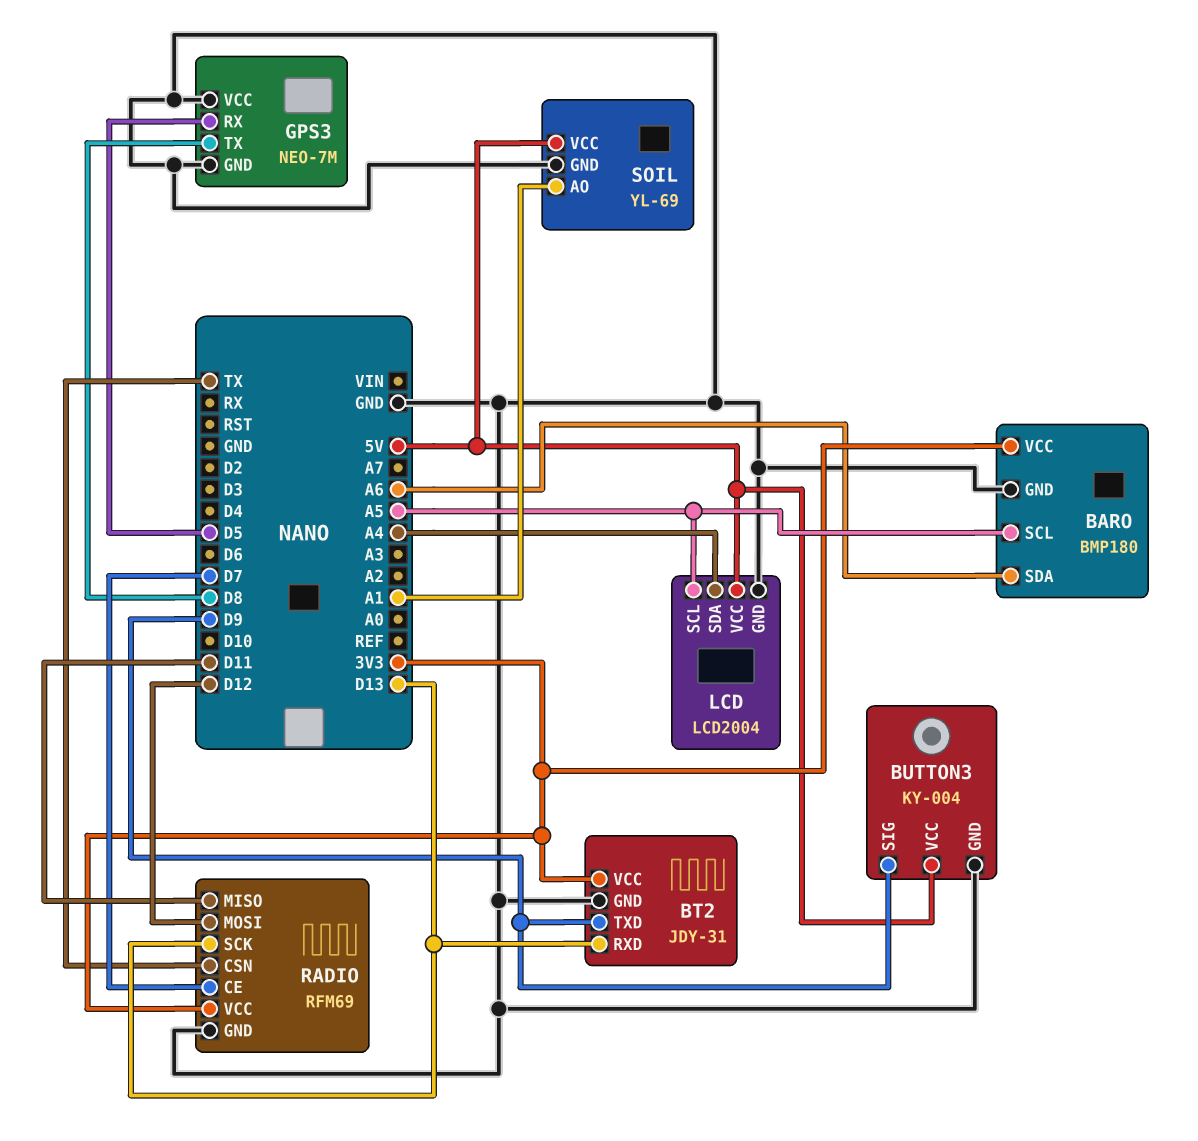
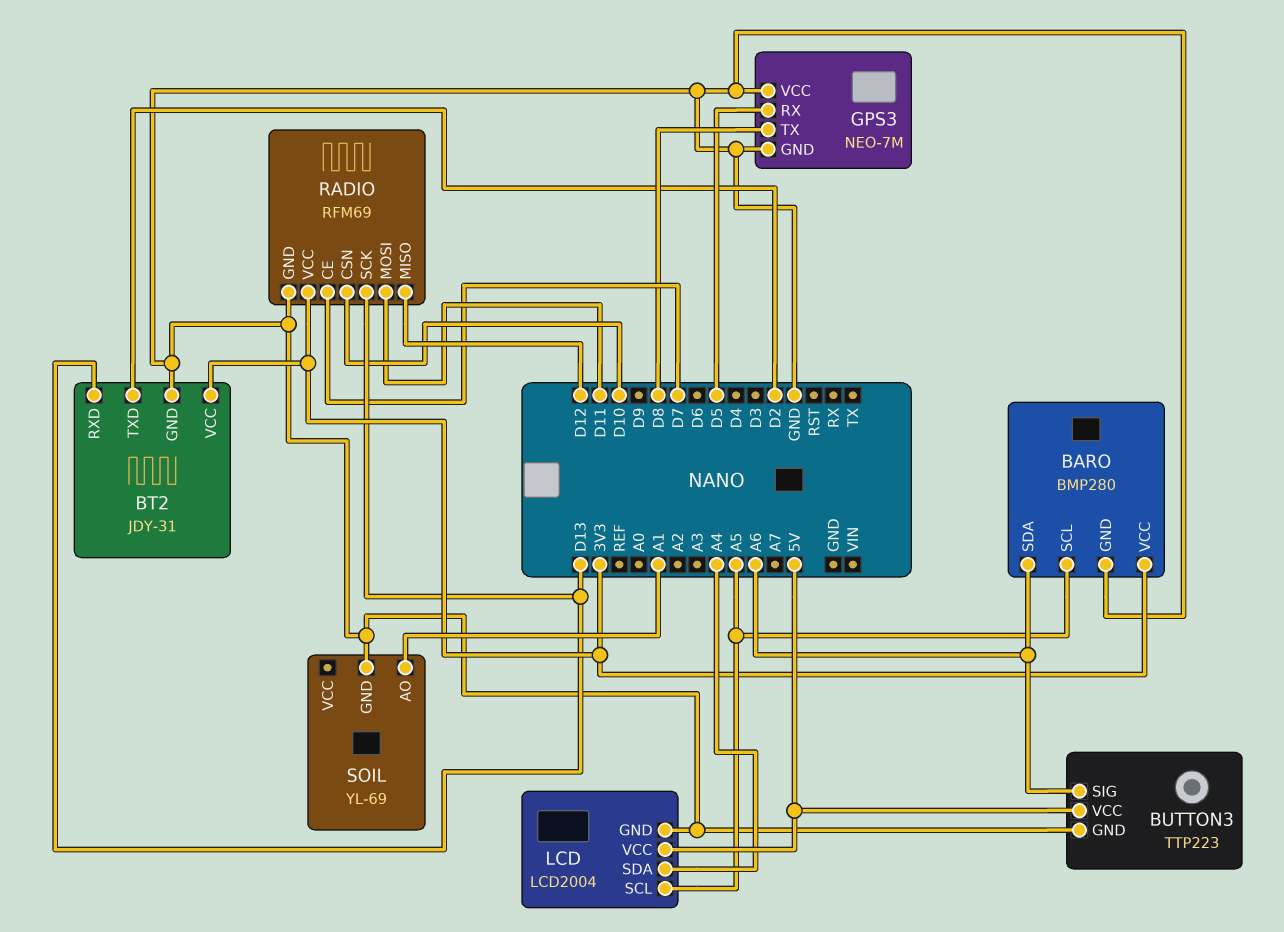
BARO: BMP180 -> BMP280
BT2 pin TXD: D9 -> D2
BUTTON3: KY-004 -> TTP223
BUTTON3 pin SIG: D9 -> A6
RADIO pin CSN: TX -> D10
RADIO pin MISO: D11 -> D12
RADIO pin MOSI: D12 -> D11
SOIL pin VCC: 5V -> none

